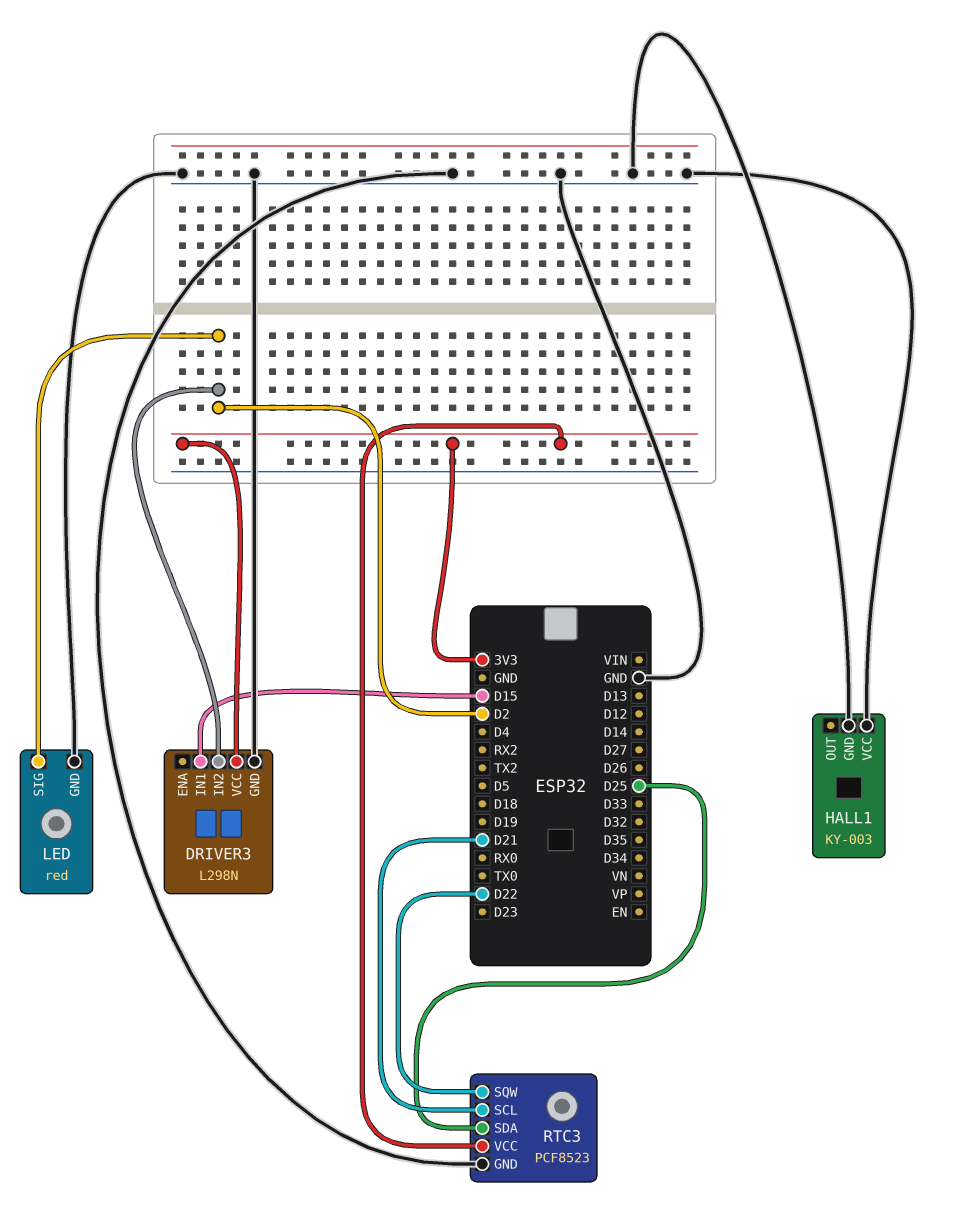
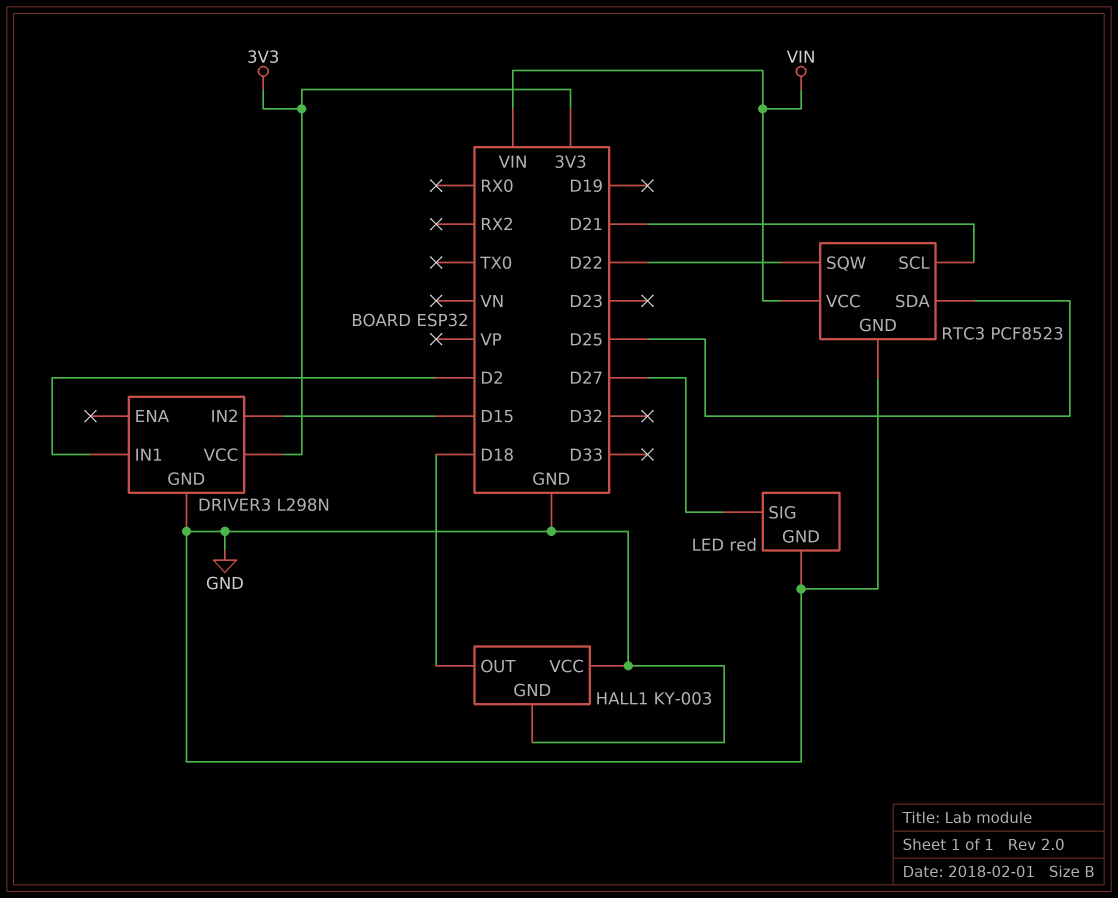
DRIVER3 pin IN1: D15 -> D2
DRIVER3 pin IN2: D2 -> D15
HALL1 pin OUT: none -> D18
LED pin SIG: D2 -> D27
RTC3 pin VCC: 3V3 -> VIN

